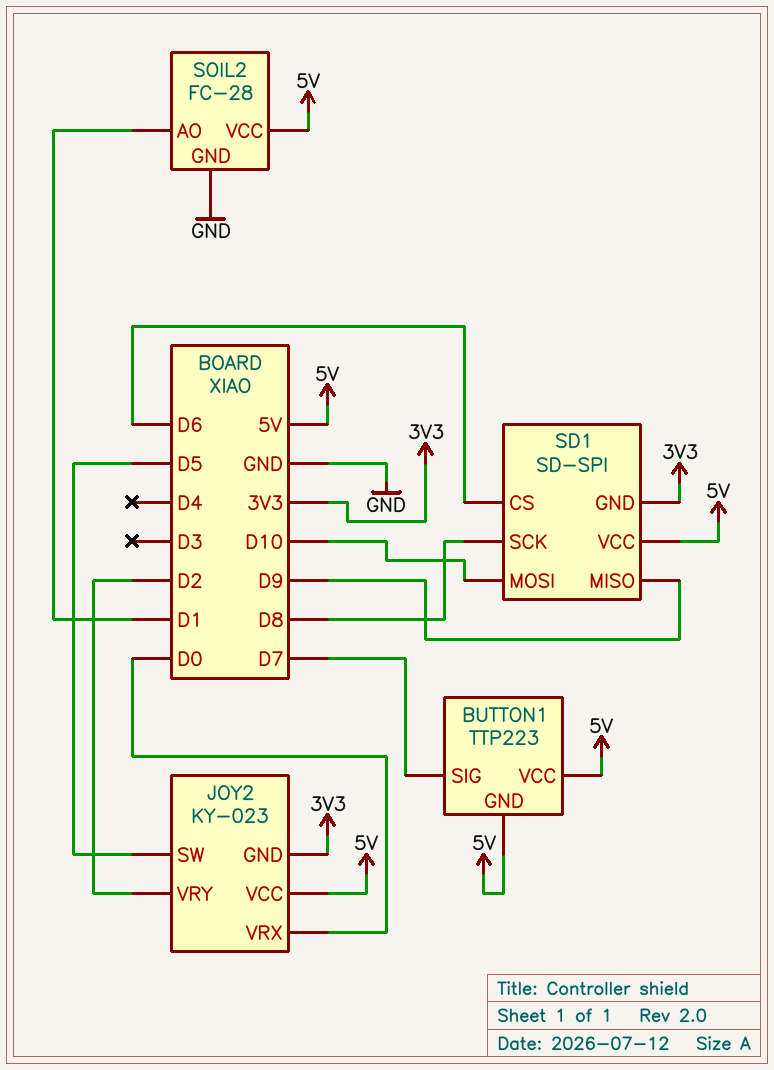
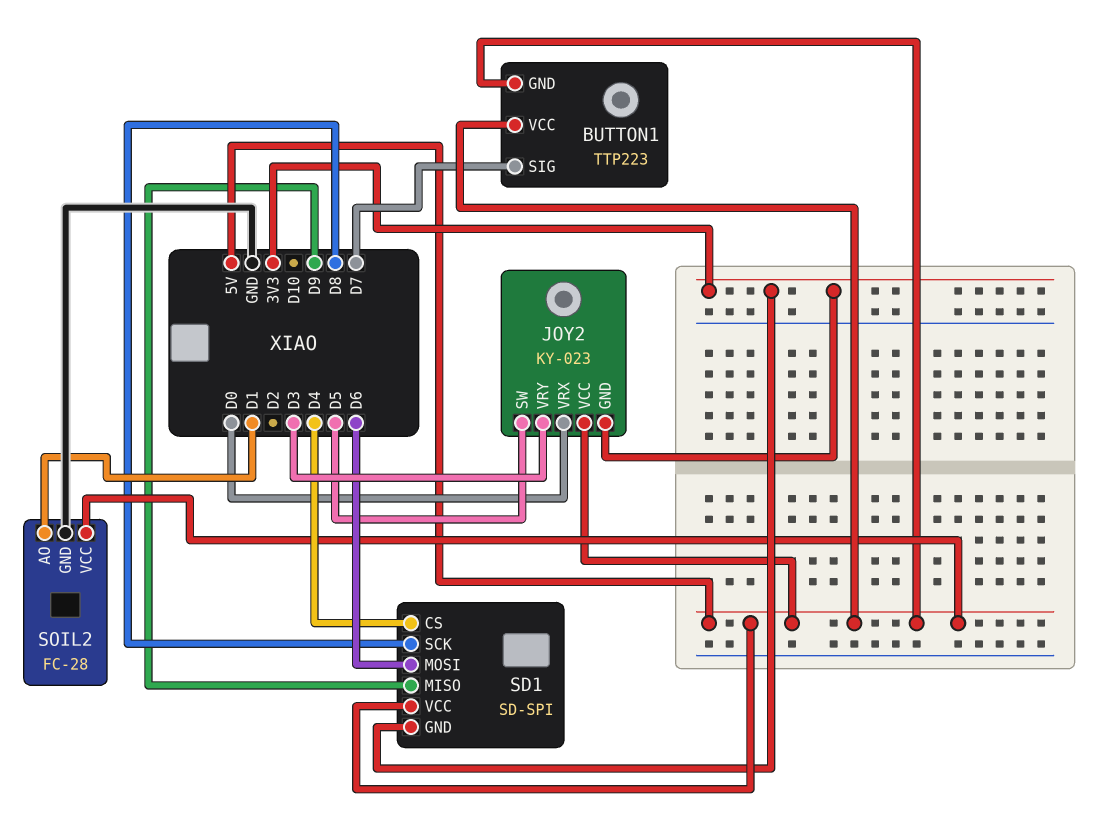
JOY2 pin VRY: D2 -> D3
SD1 pin CS: D6 -> D4
SD1 pin MOSI: D10 -> D6

